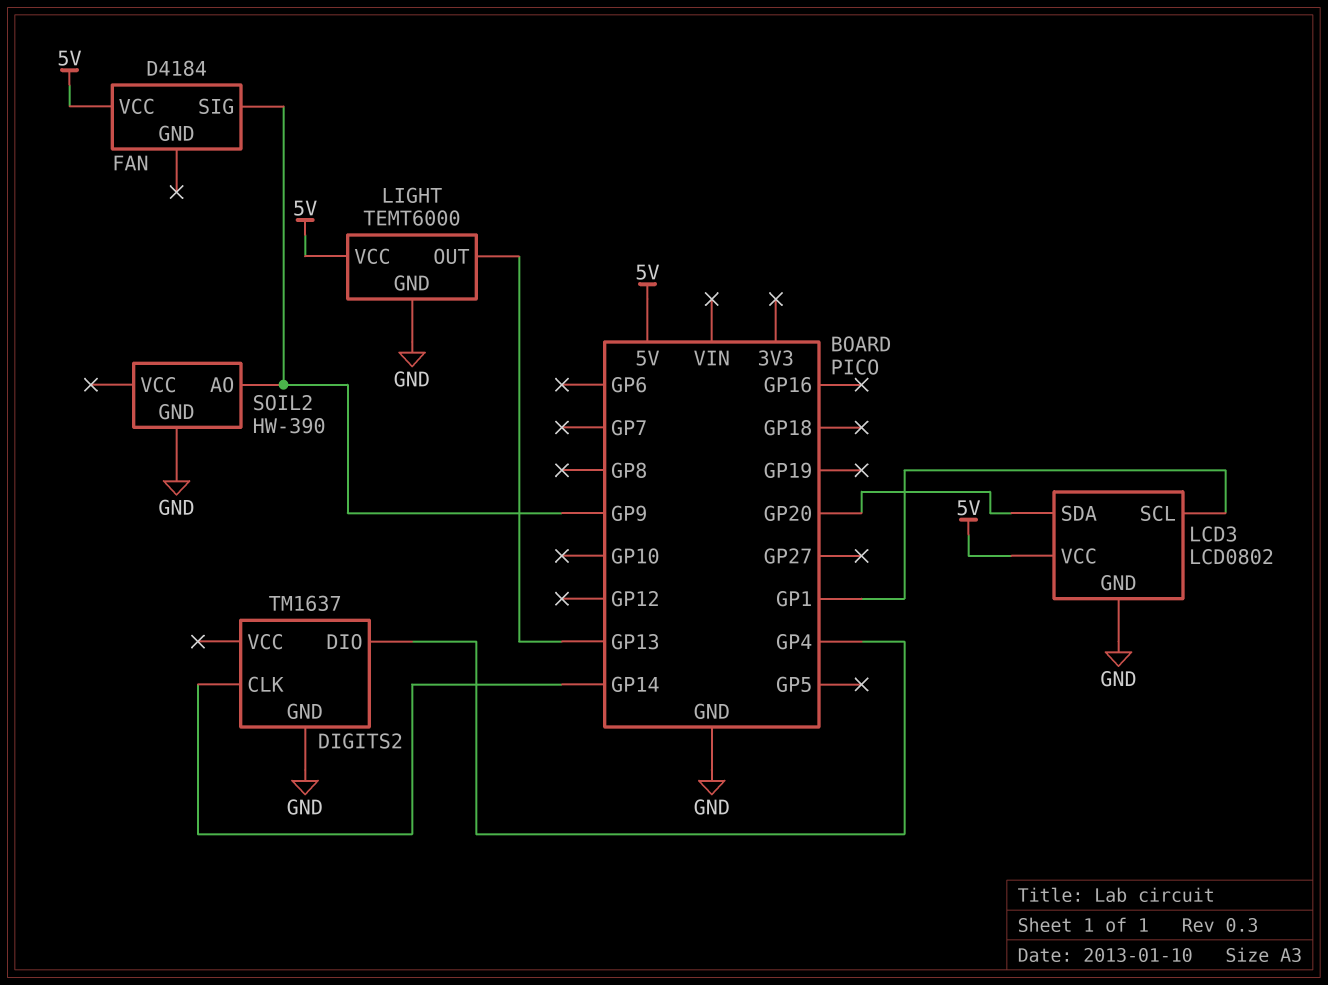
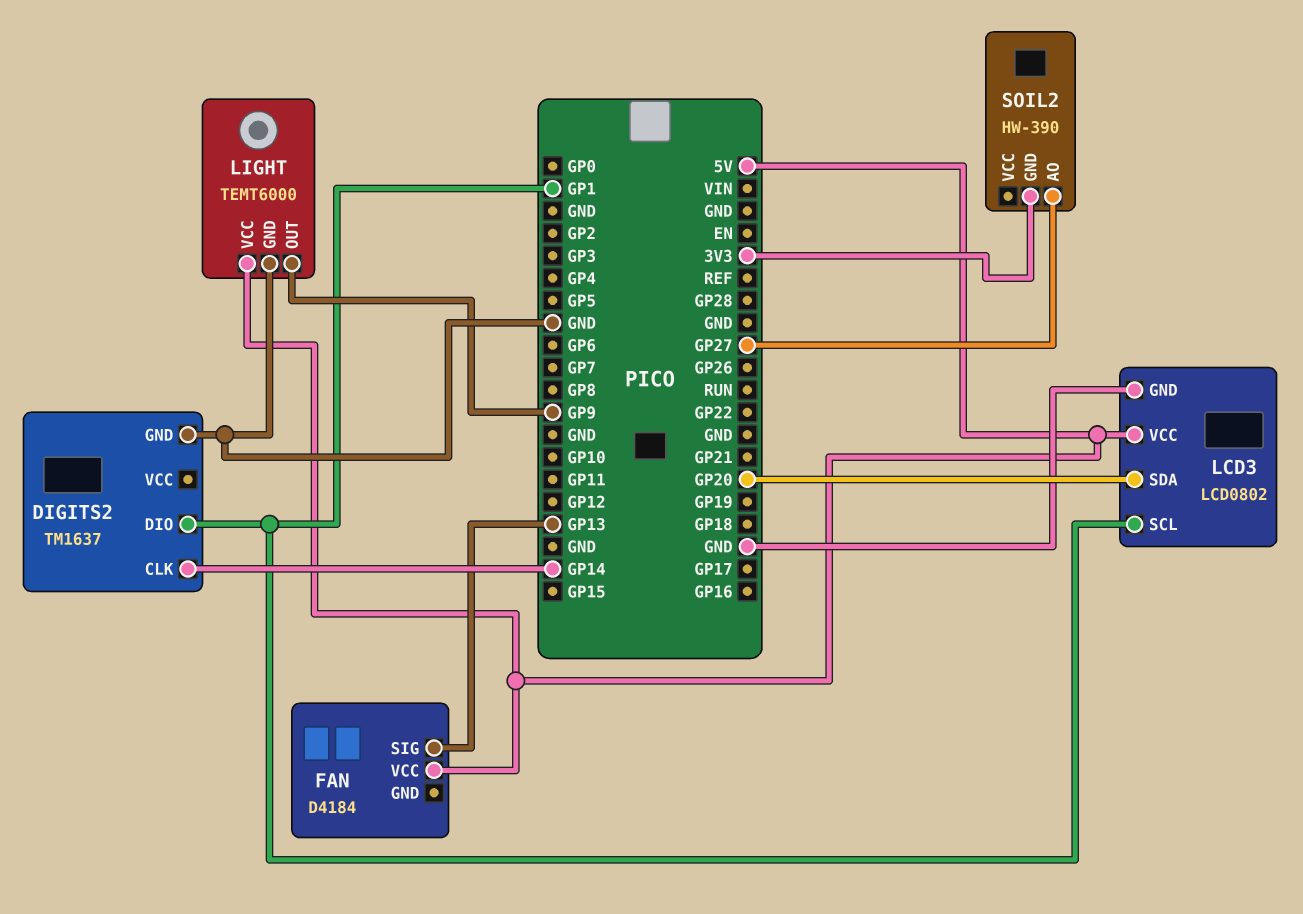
DIGITS2 pin DIO: GP4 -> GP1
FAN pin SIG: GP9 -> GP13
LIGHT pin OUT: GP13 -> GP9
SOIL2 pin AO: GP9 -> GP27
SOIL2 pin GND: GND -> 3V3

